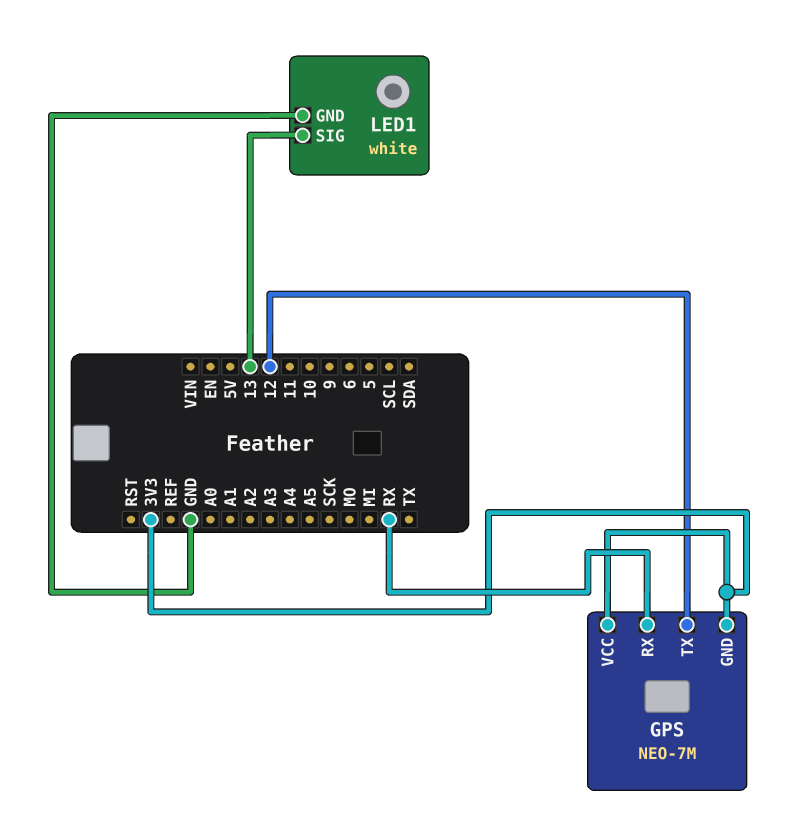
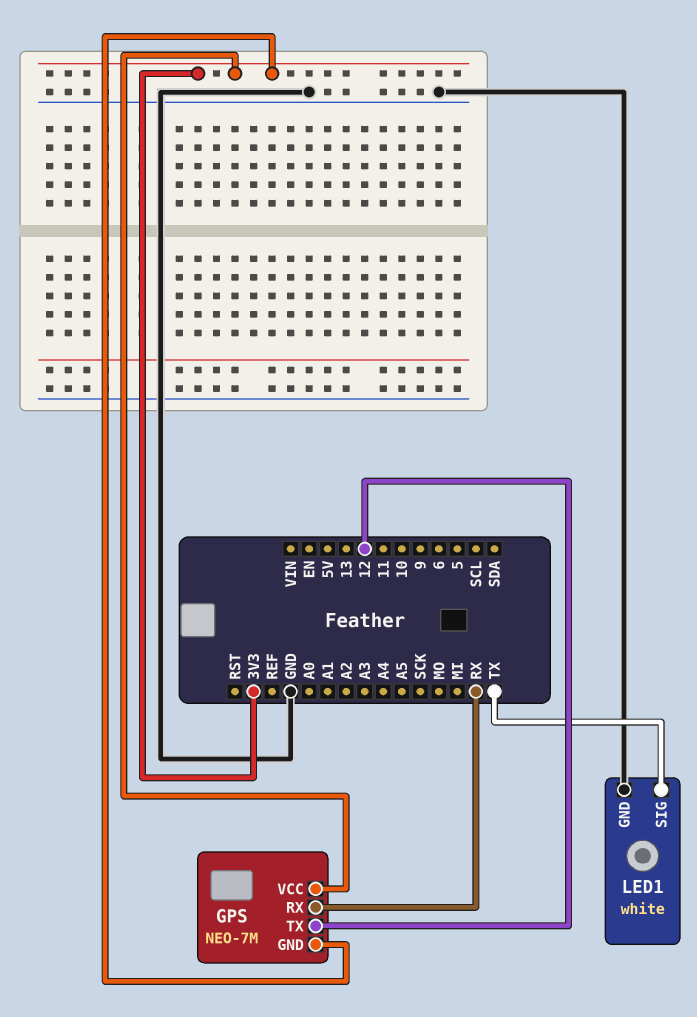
LED1 pin SIG: 13 -> TX

